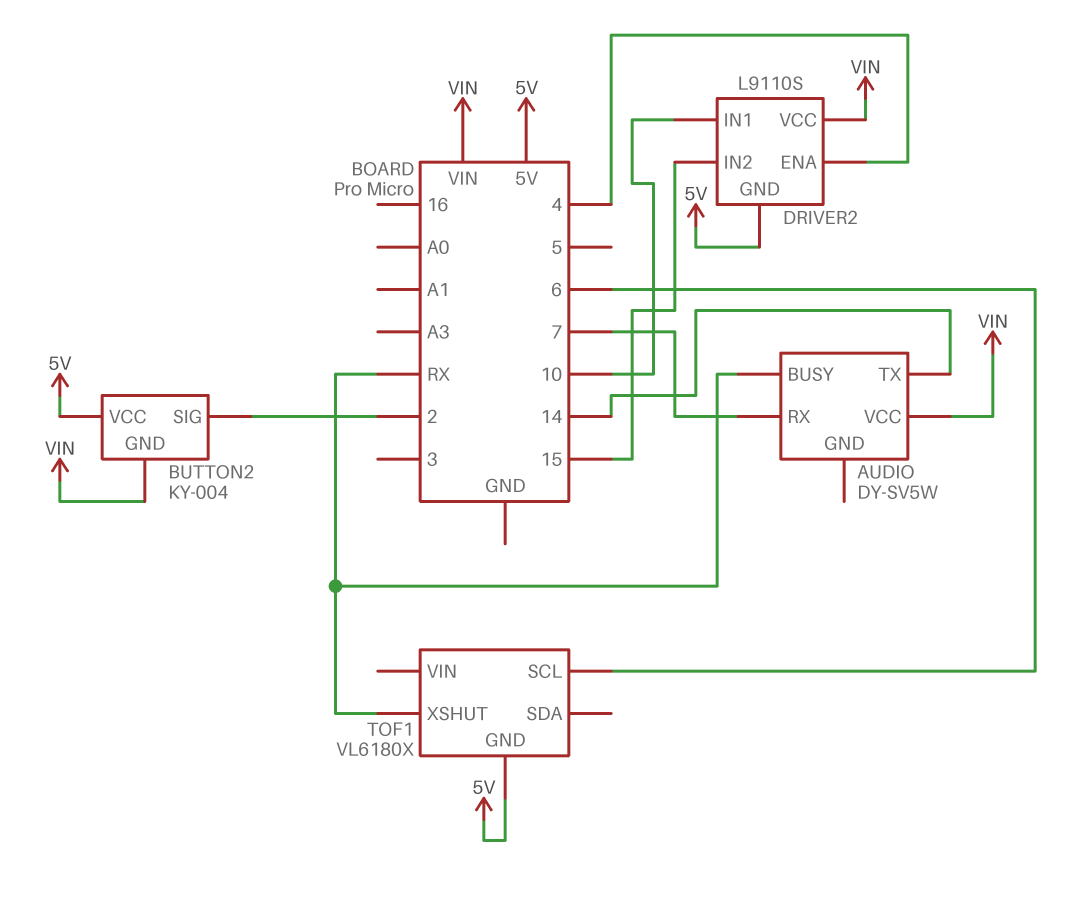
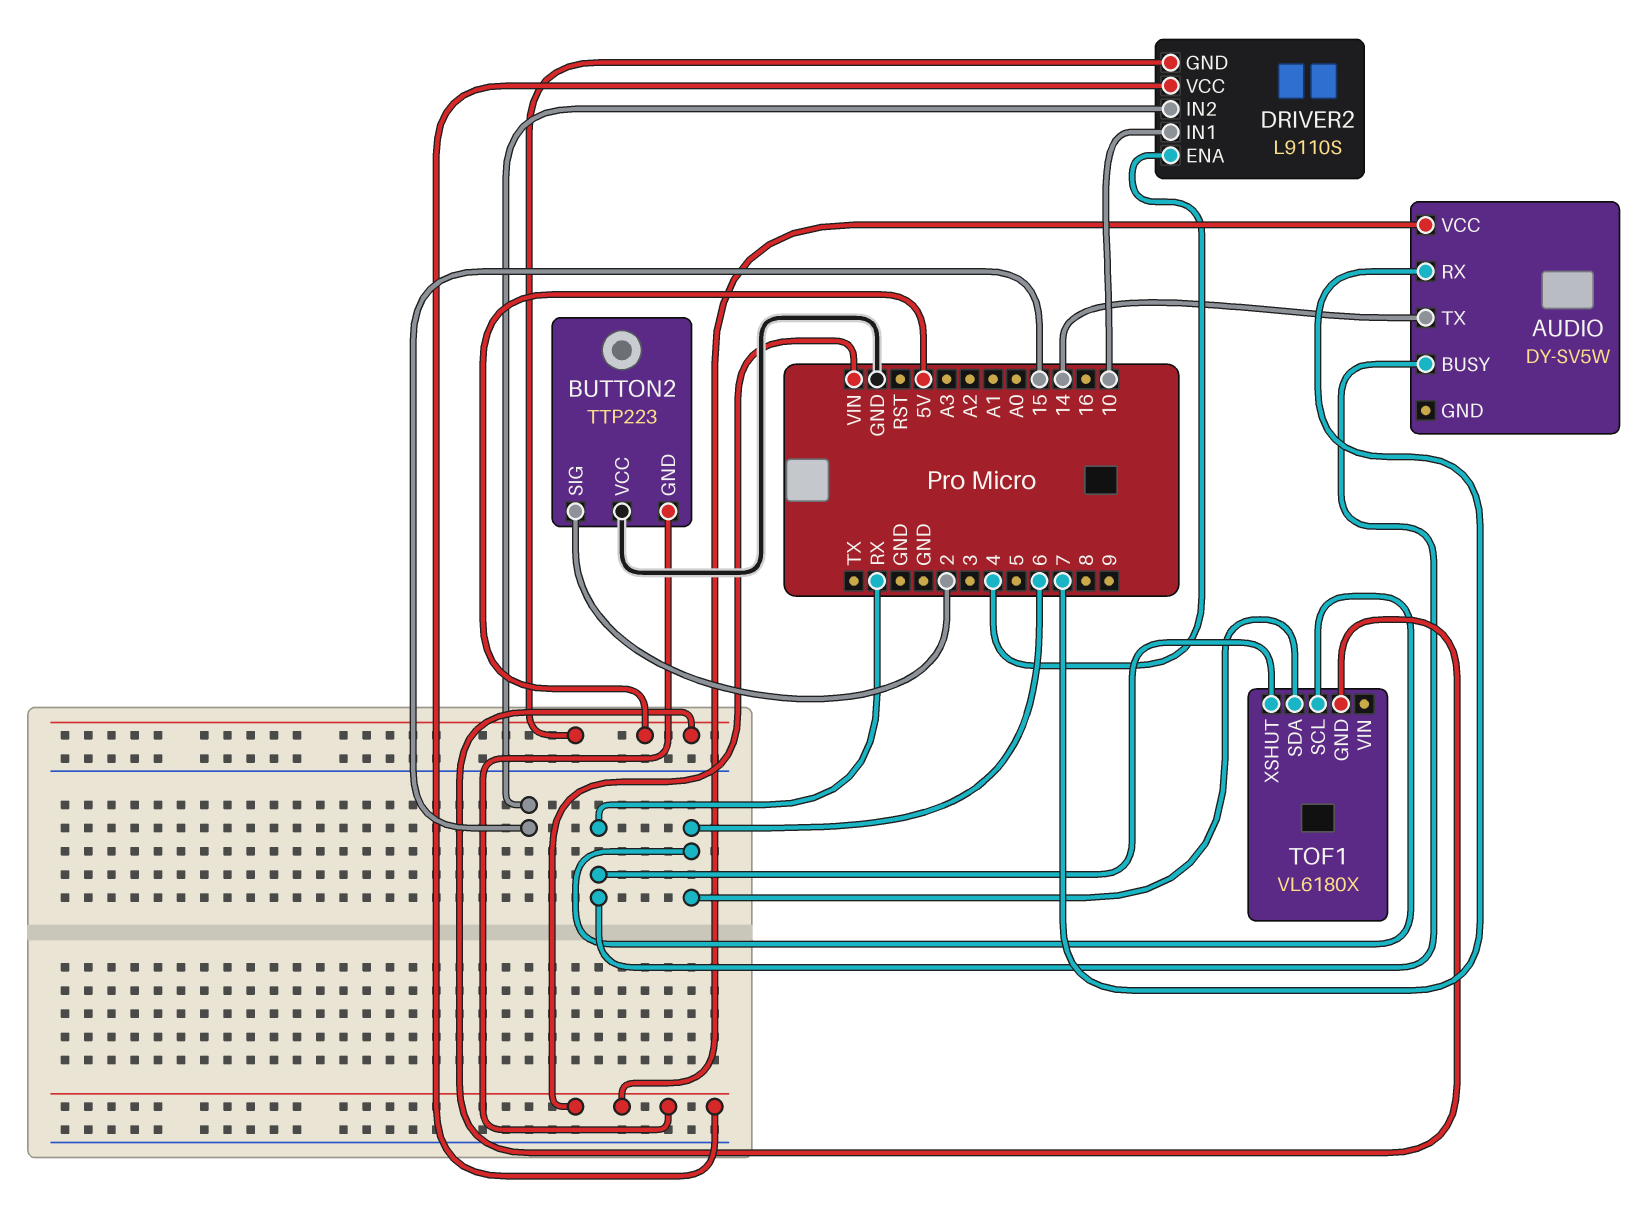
BUTTON2: KY-004 -> TTP223
BUTTON2 pin VCC: 5V -> GND
TOF1 pin SDA: none -> 6

